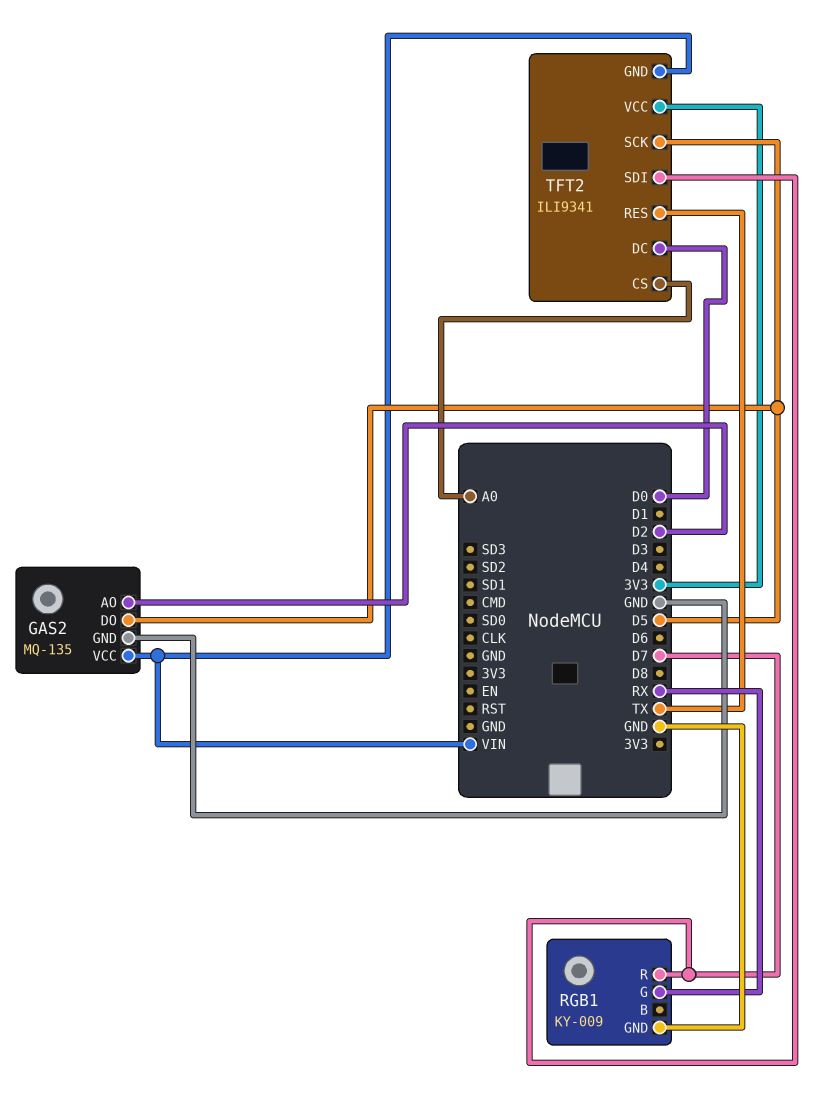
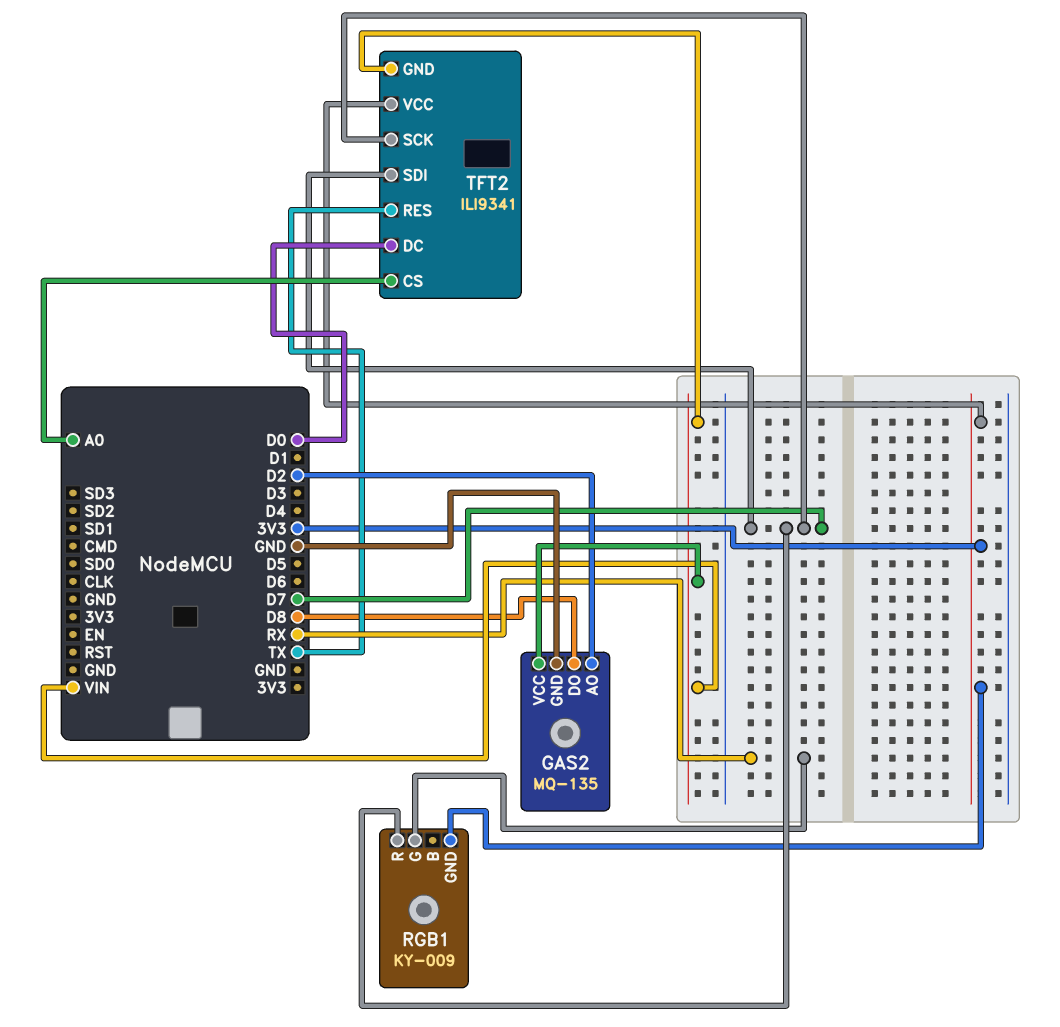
GAS2 pin DO: D5 -> D8
RGB1 pin GND: GND -> 3V3
TFT2 pin SCK: D5 -> D7

